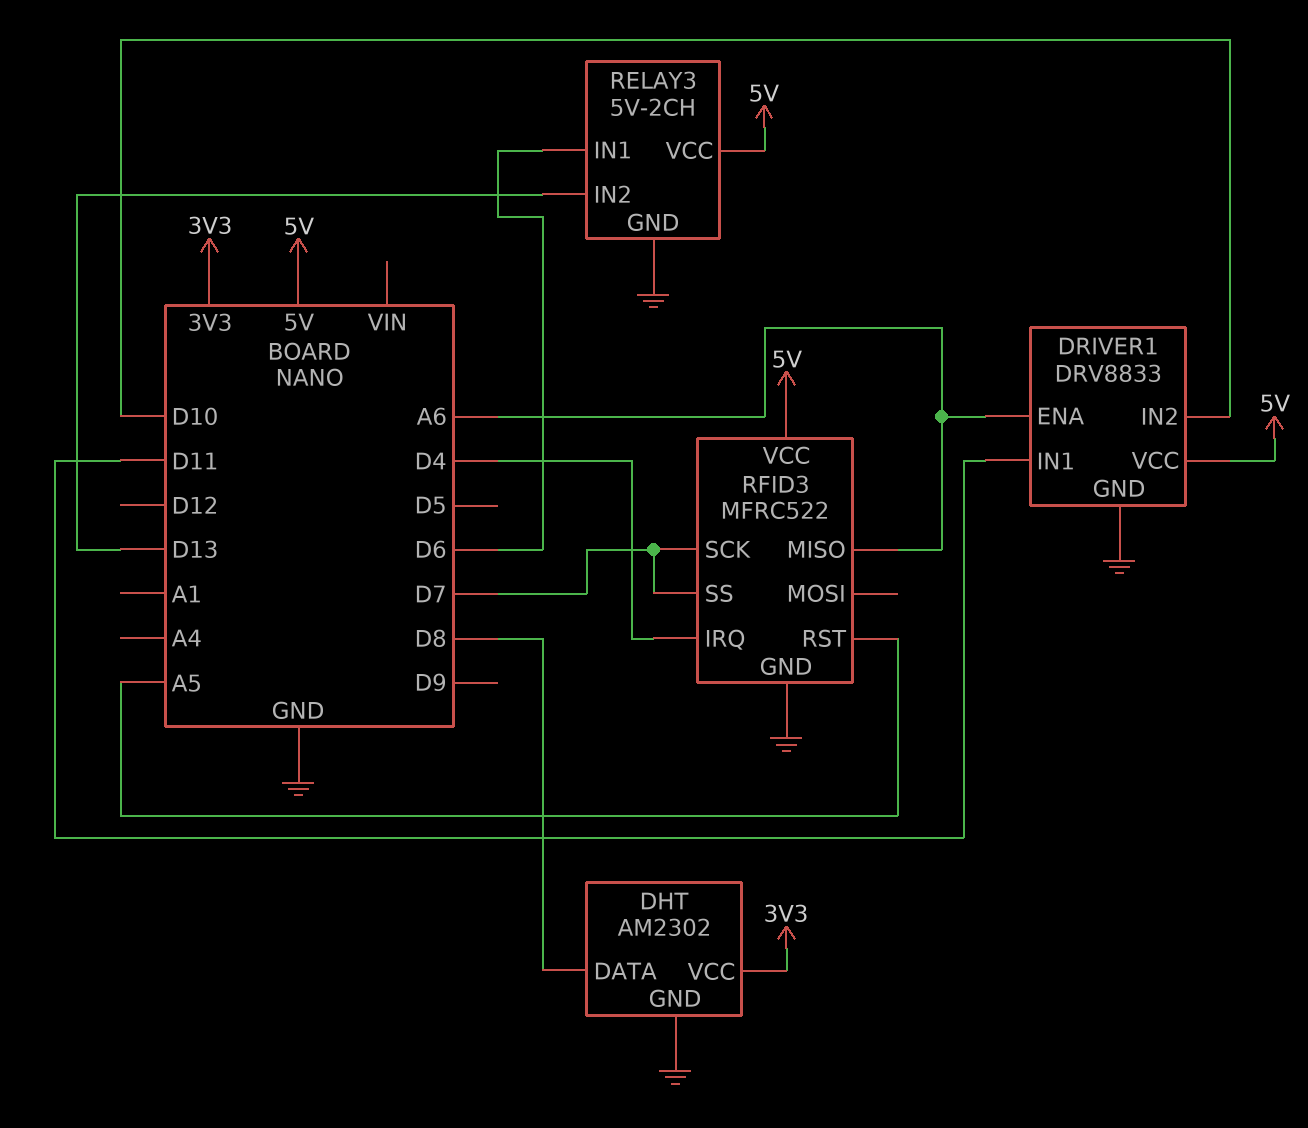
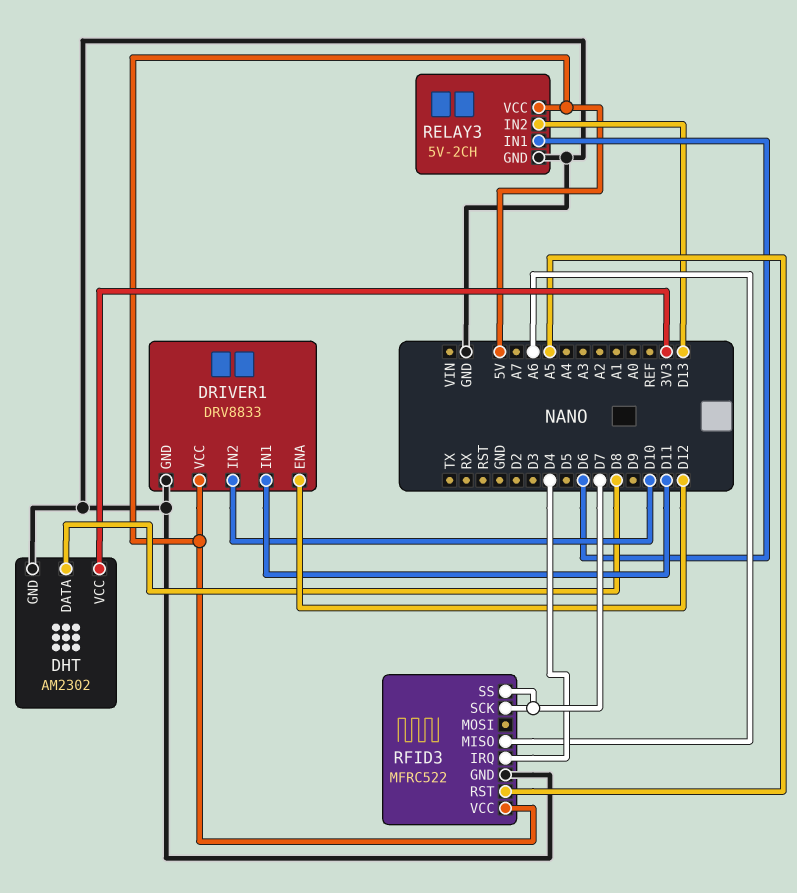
DRIVER1 pin ENA: A6 -> D12

